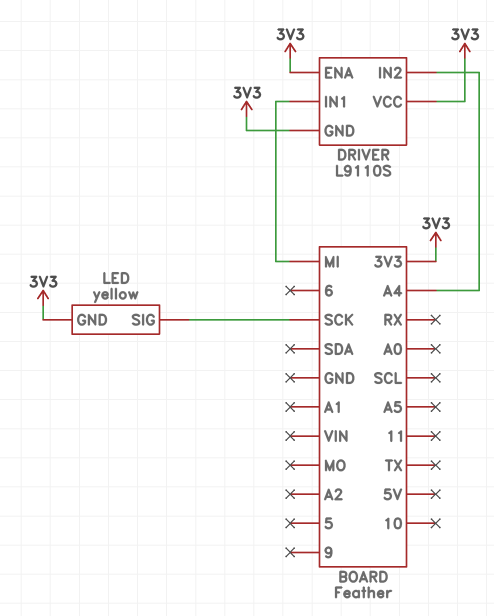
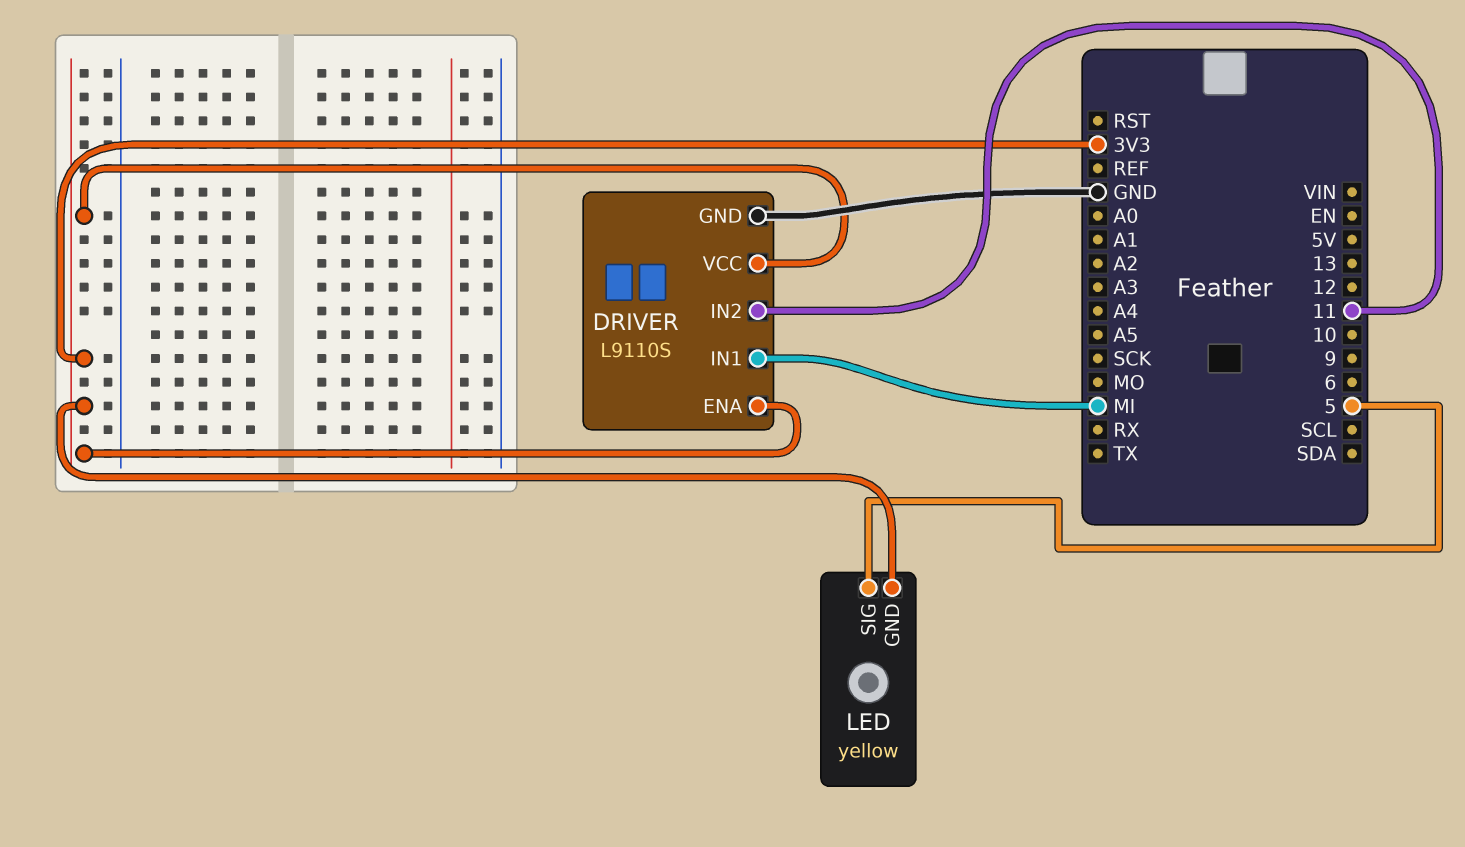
DRIVER pin GND: 3V3 -> GND
DRIVER pin IN2: A4 -> 11
LED pin SIG: SCK -> 5

